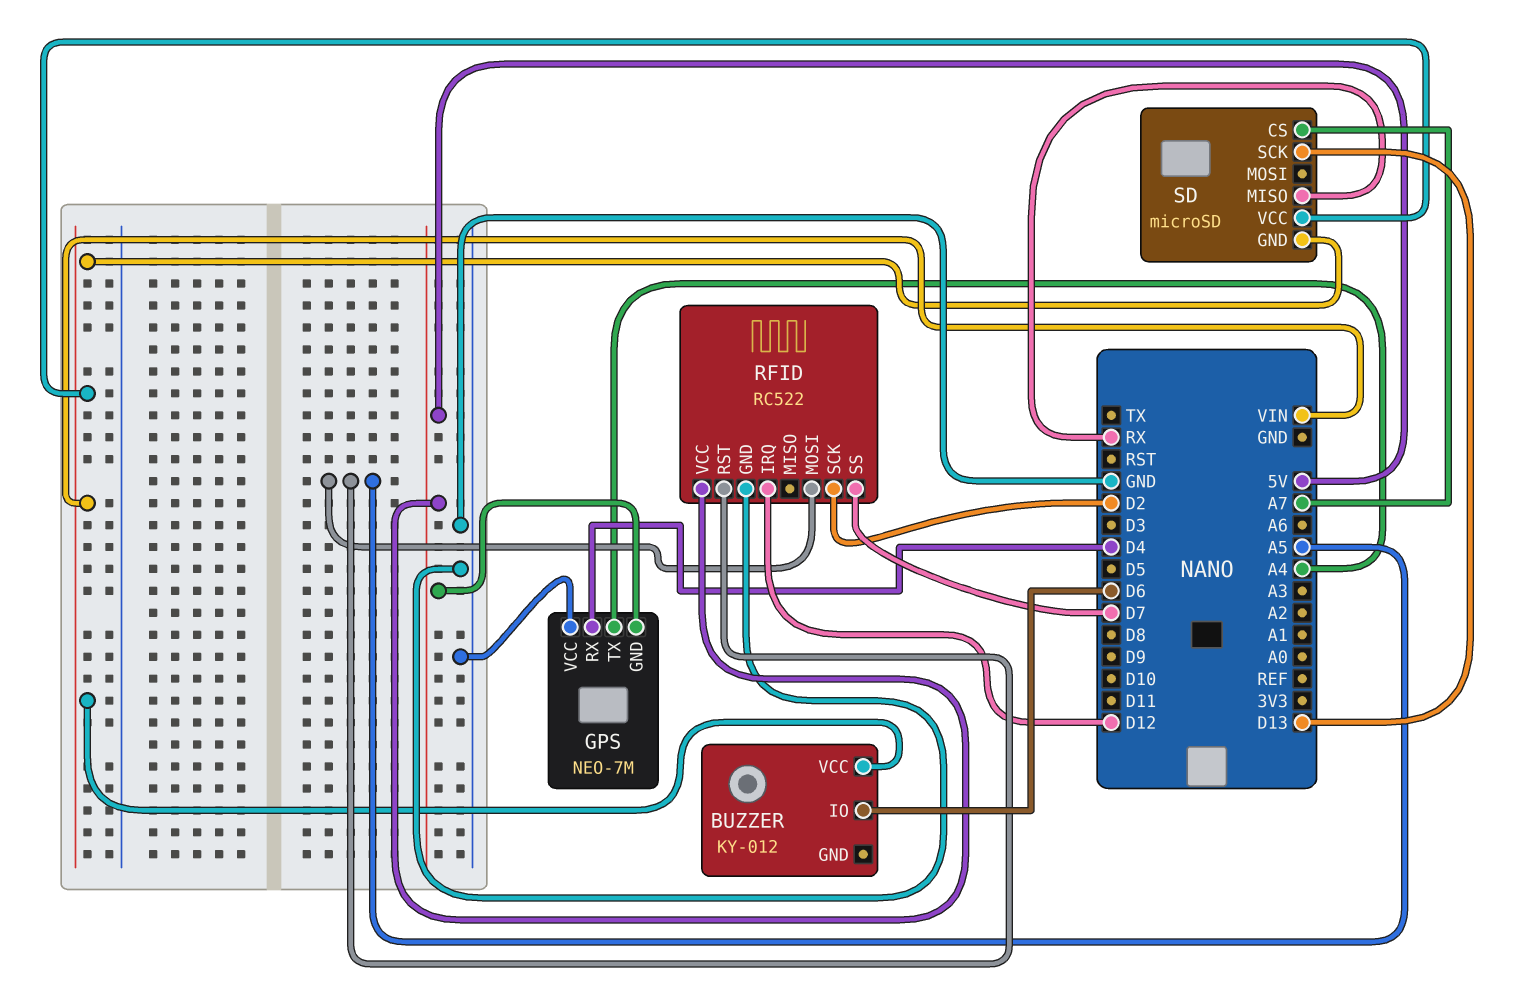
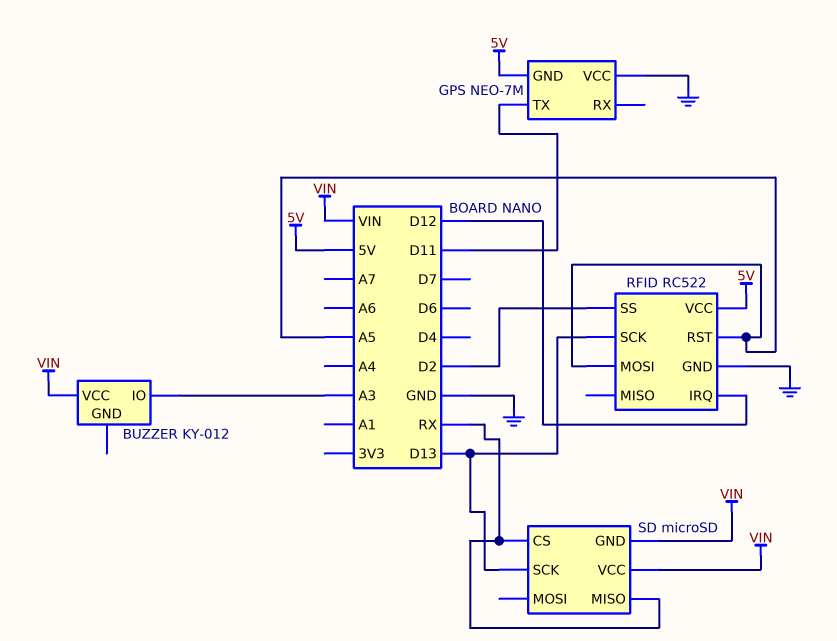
BUZZER pin IO: D6 -> A3
GPS pin RX: D4 -> none
GPS pin TX: A4 -> D11
RFID pin SCK: D2 -> D13
RFID pin SS: D7 -> D2
SD pin CS: A7 -> RX

